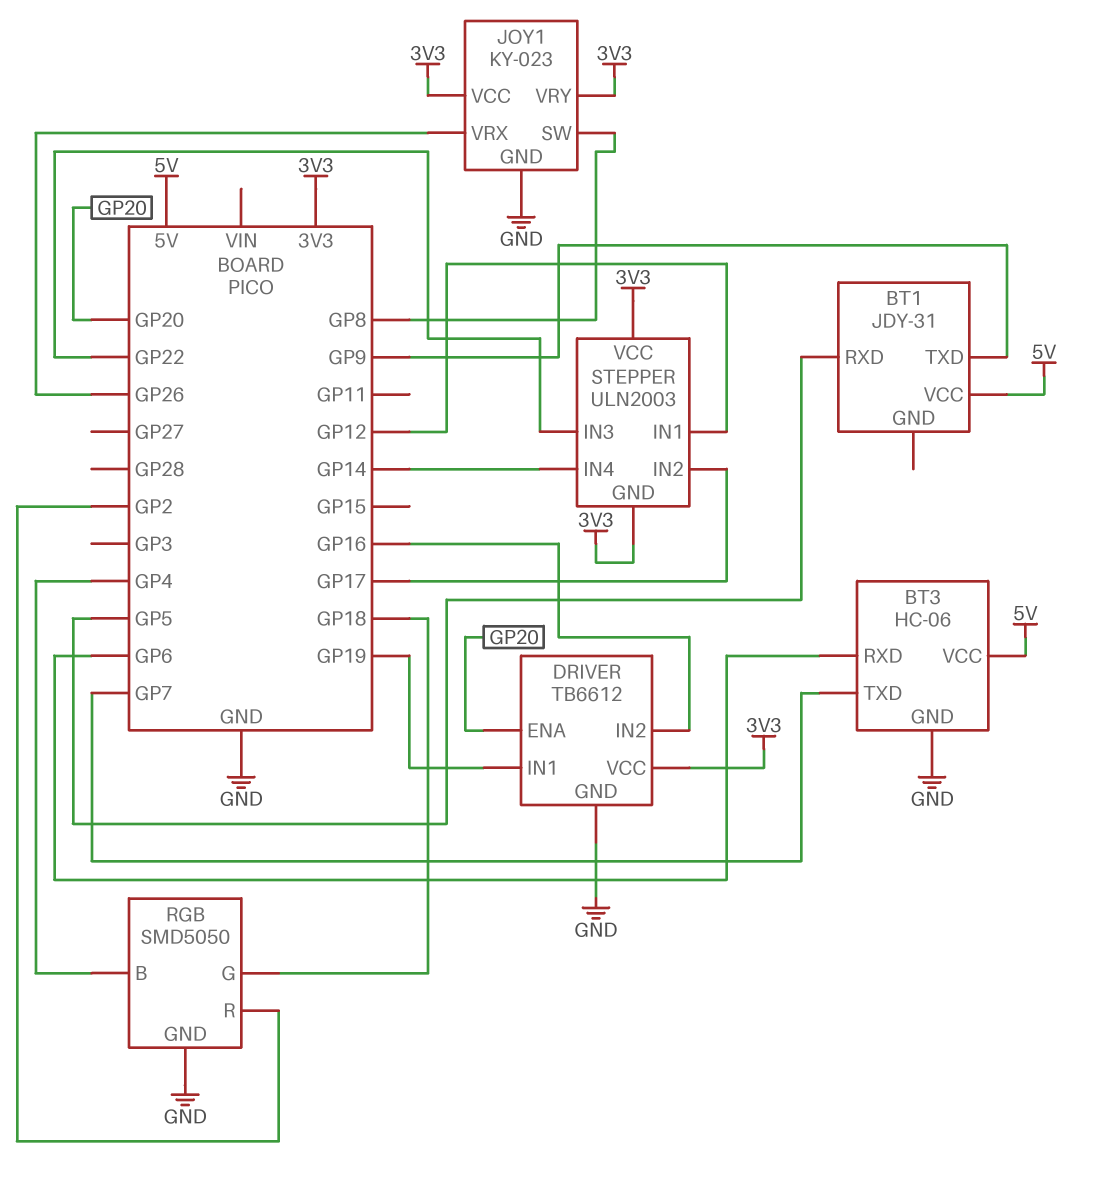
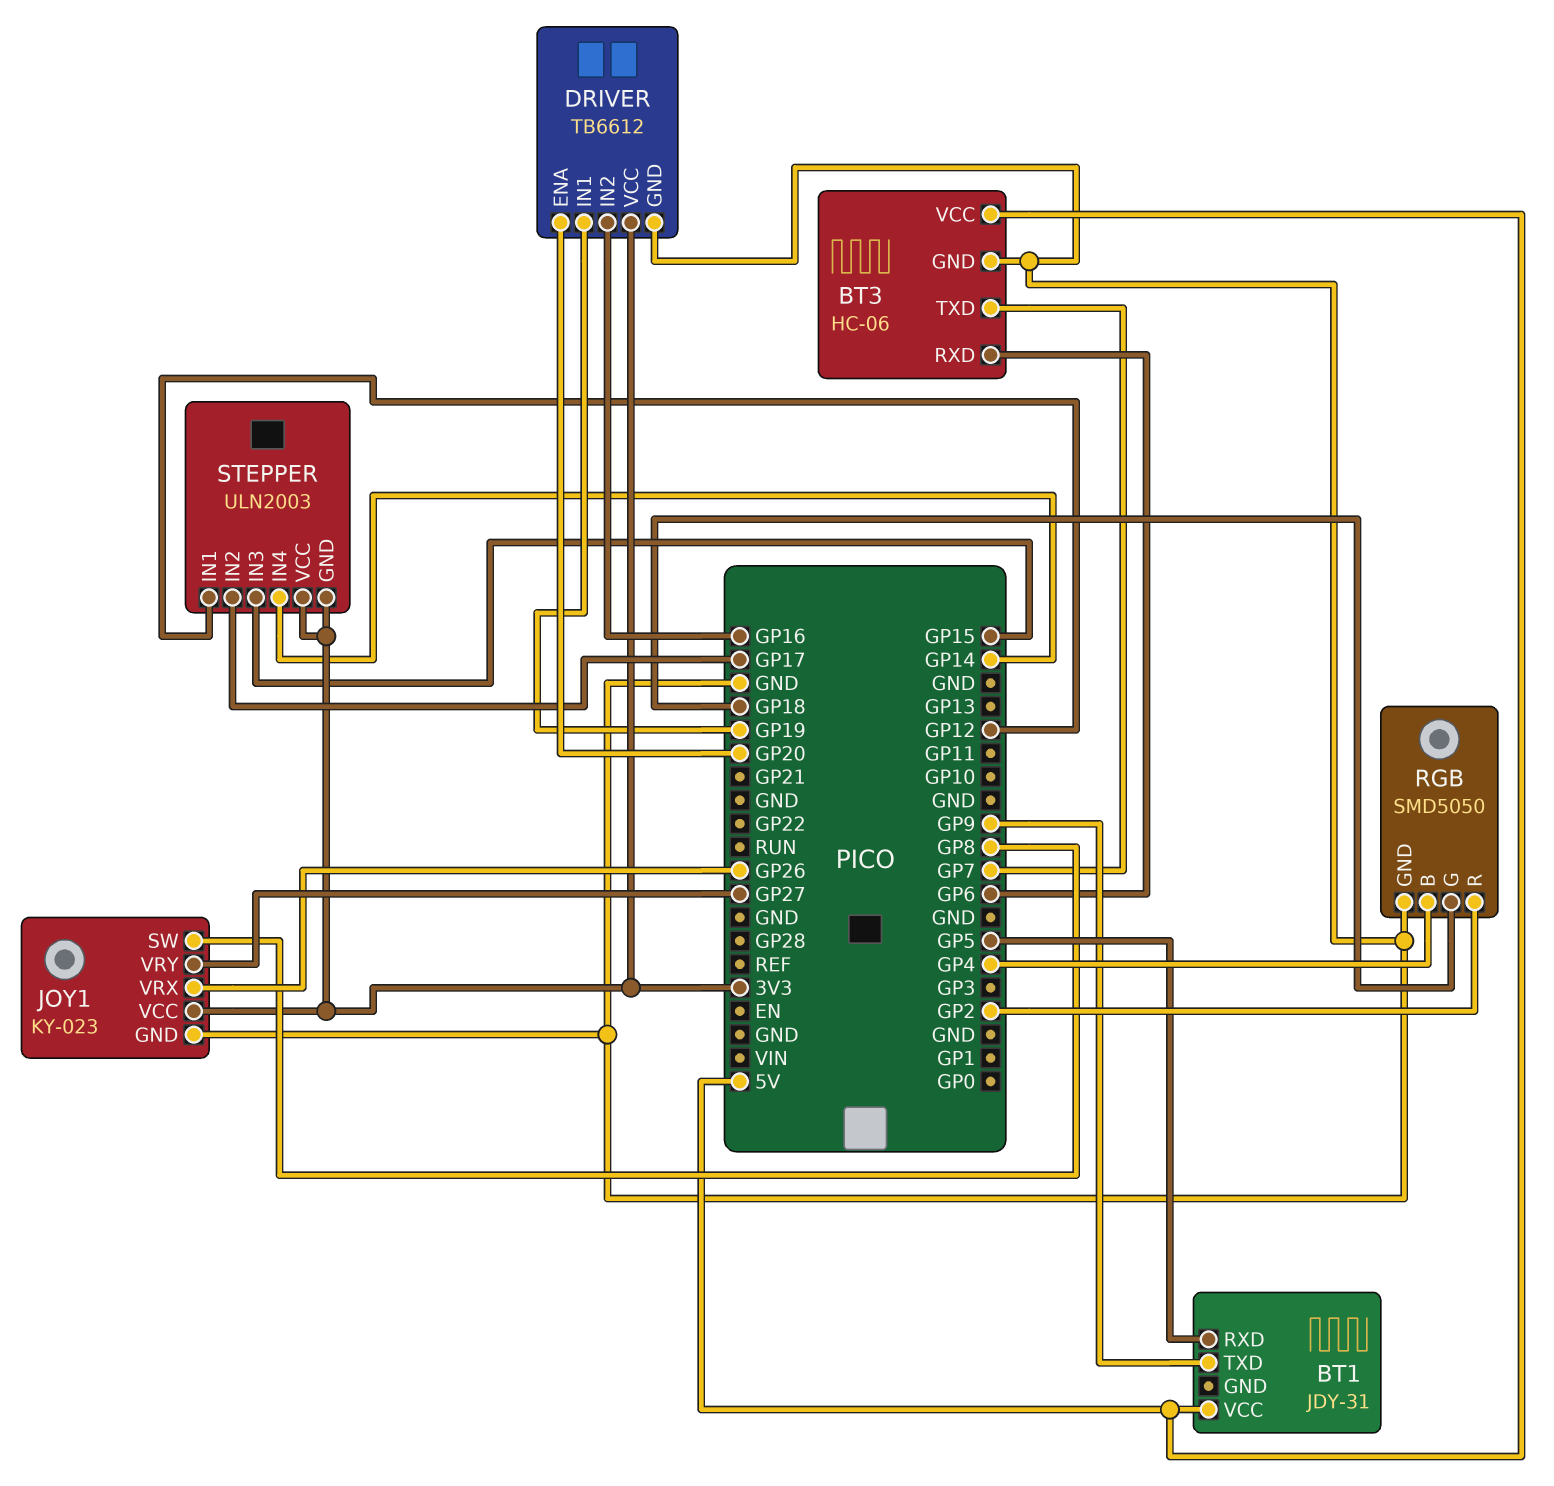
JOY1 pin VRY: 3V3 -> GP27
STEPPER pin IN3: GP22 -> GP15

